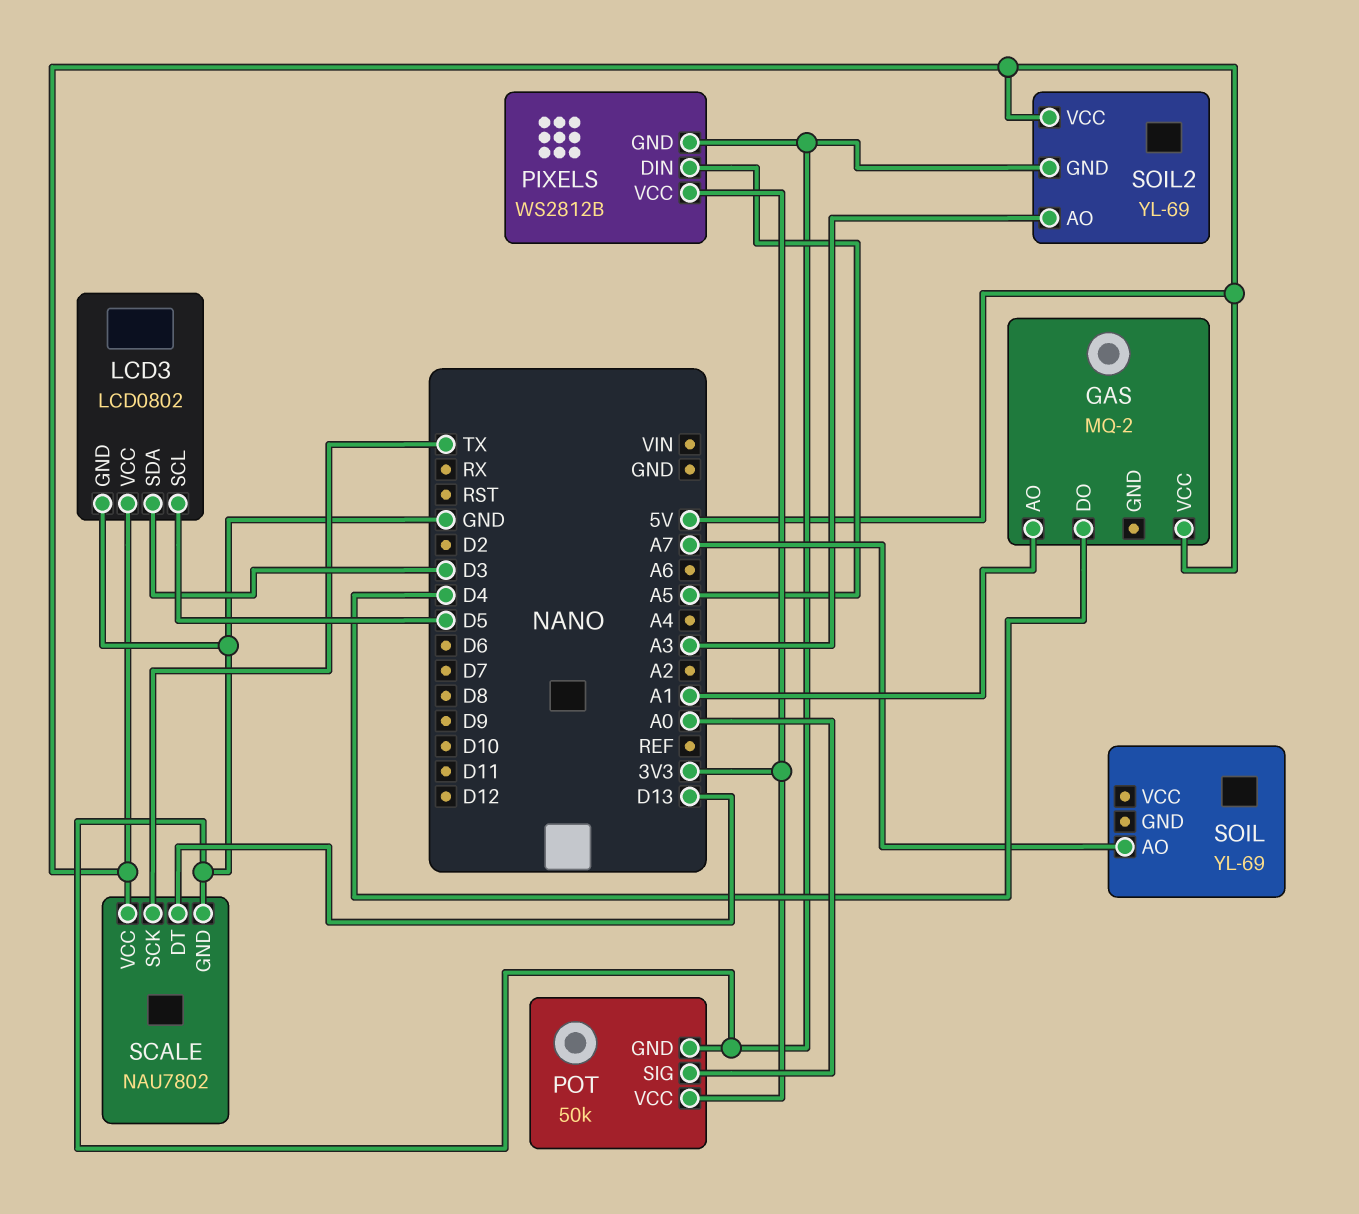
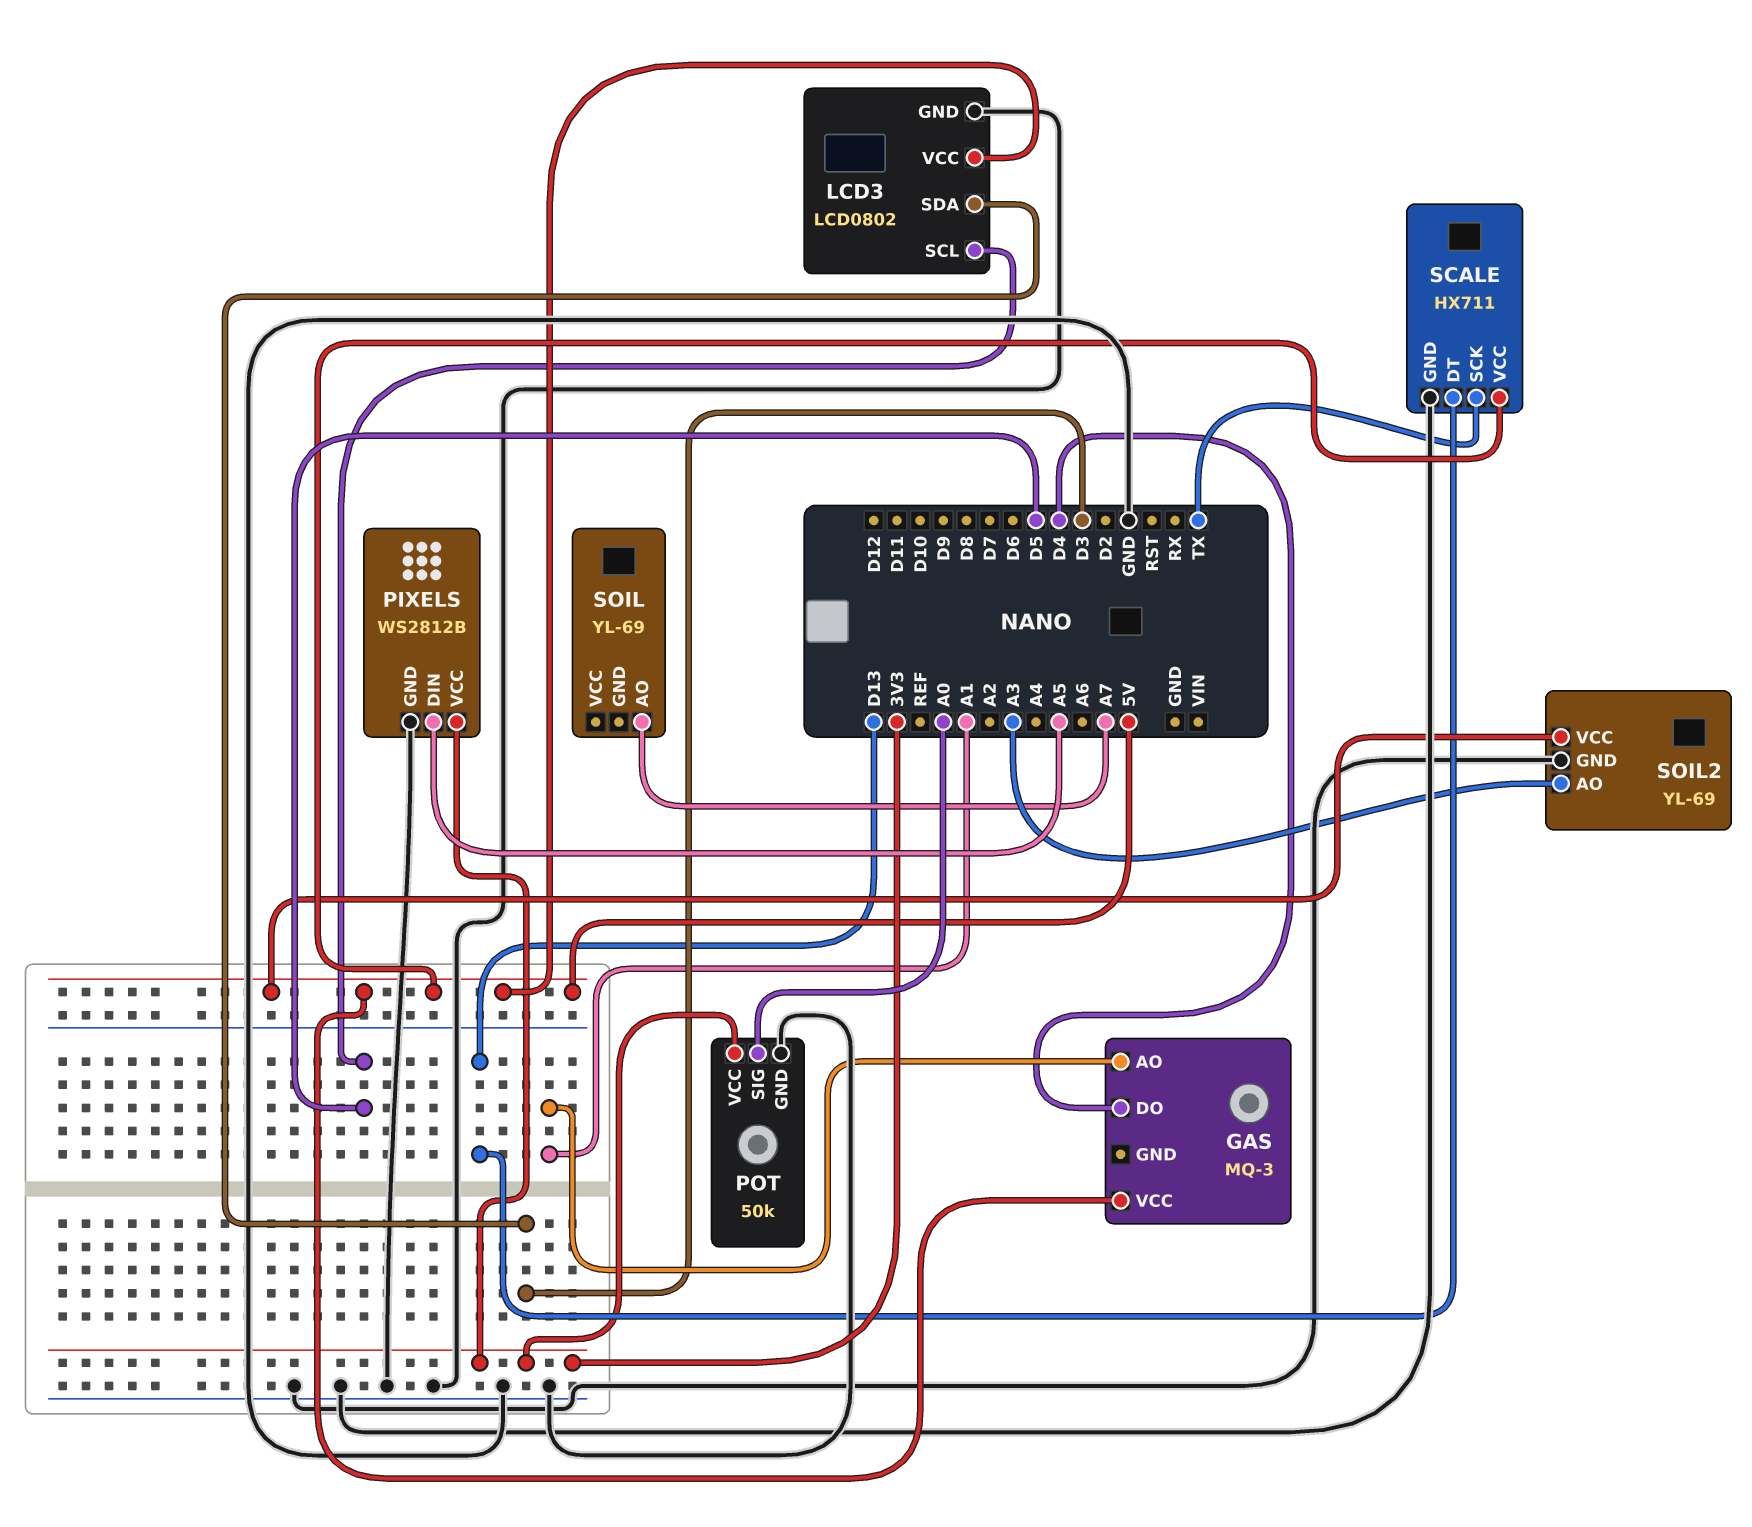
GAS: MQ-2 -> MQ-3
SCALE: NAU7802 -> HX711

